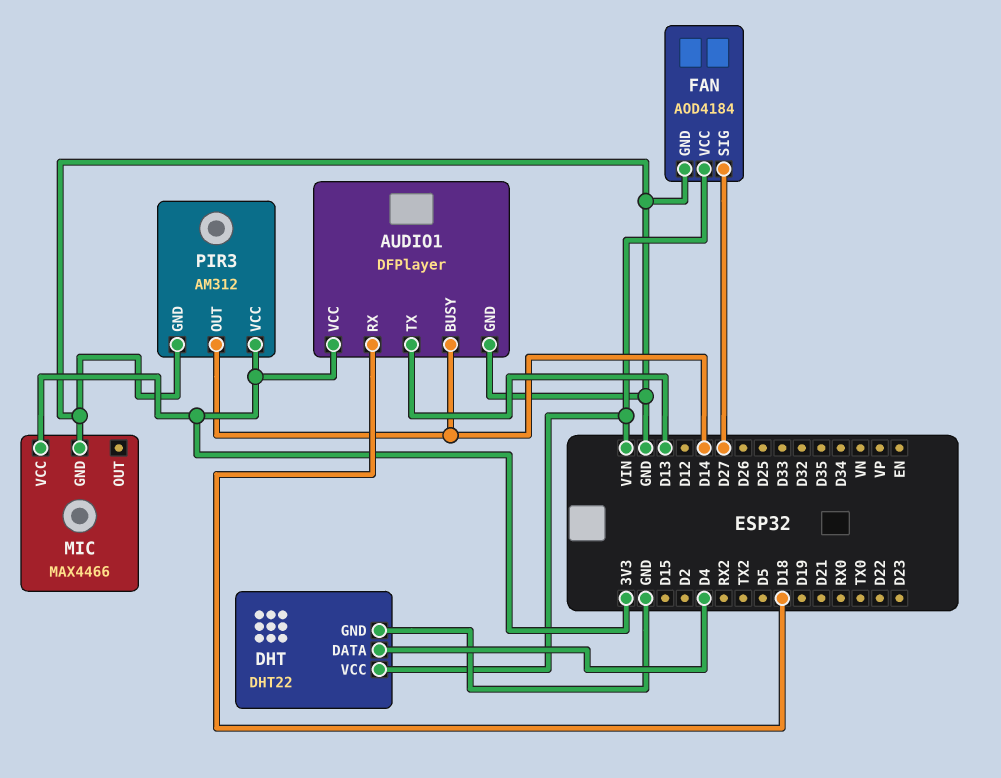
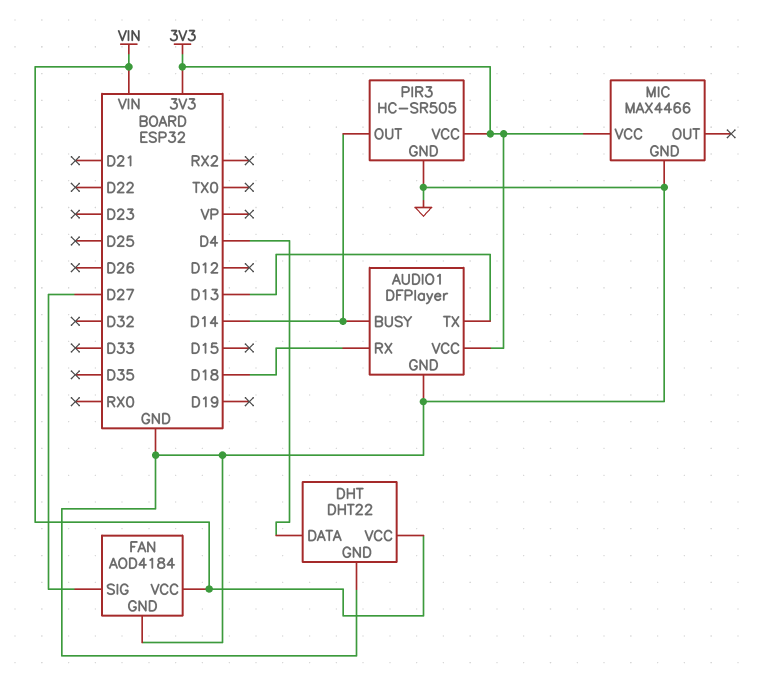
PIR3: AM312 -> HC-SR505

